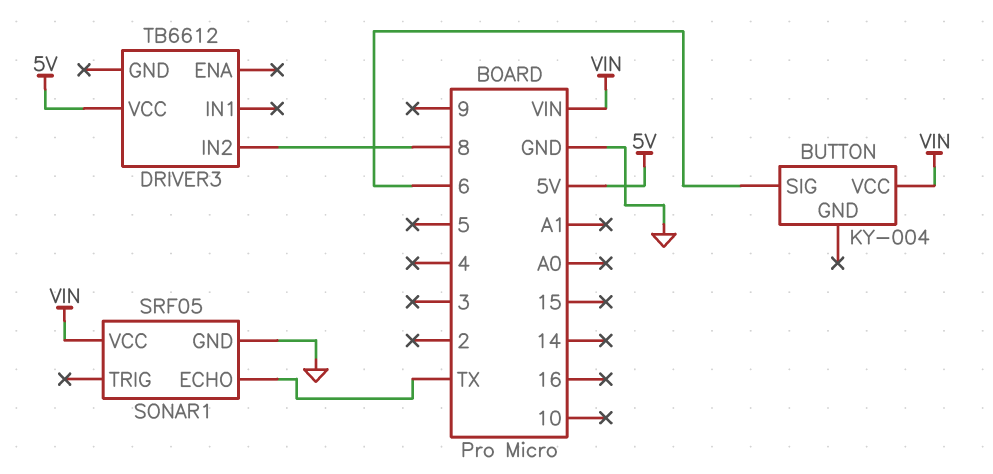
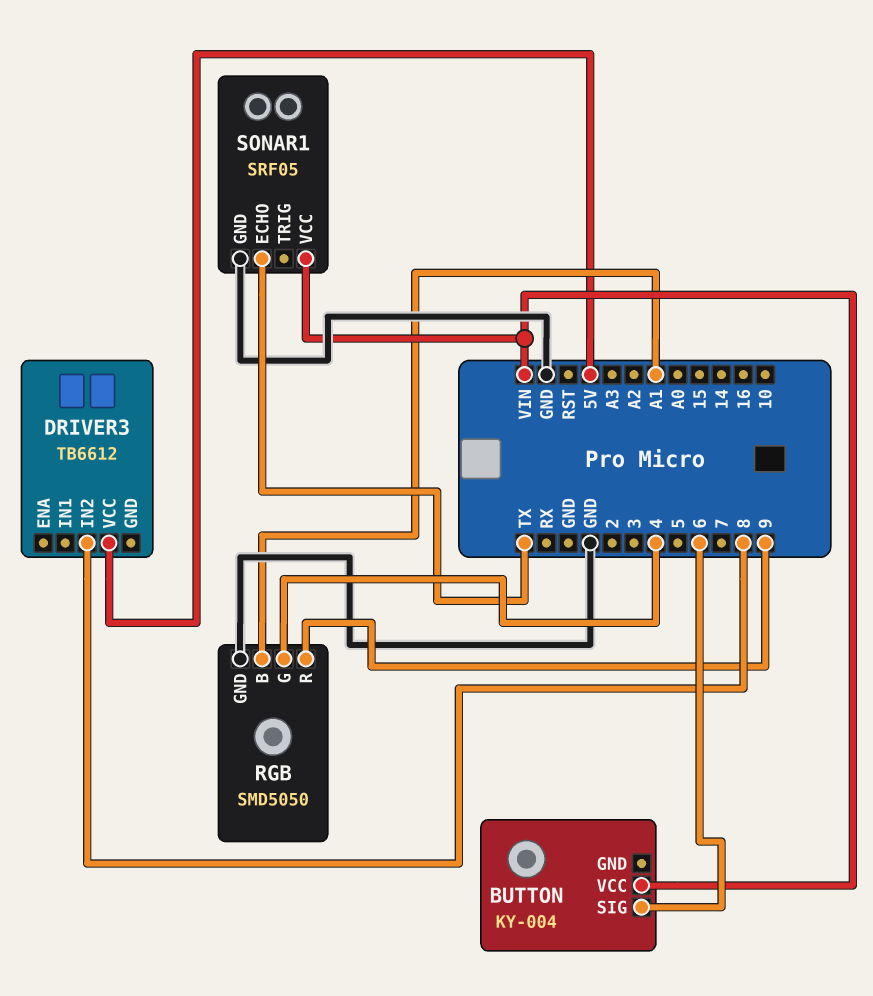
RGB: none -> SMD5050
RGB pin B: none -> A1
RGB pin G: none -> 4
RGB pin GND: none -> GND
RGB pin R: none -> 9

